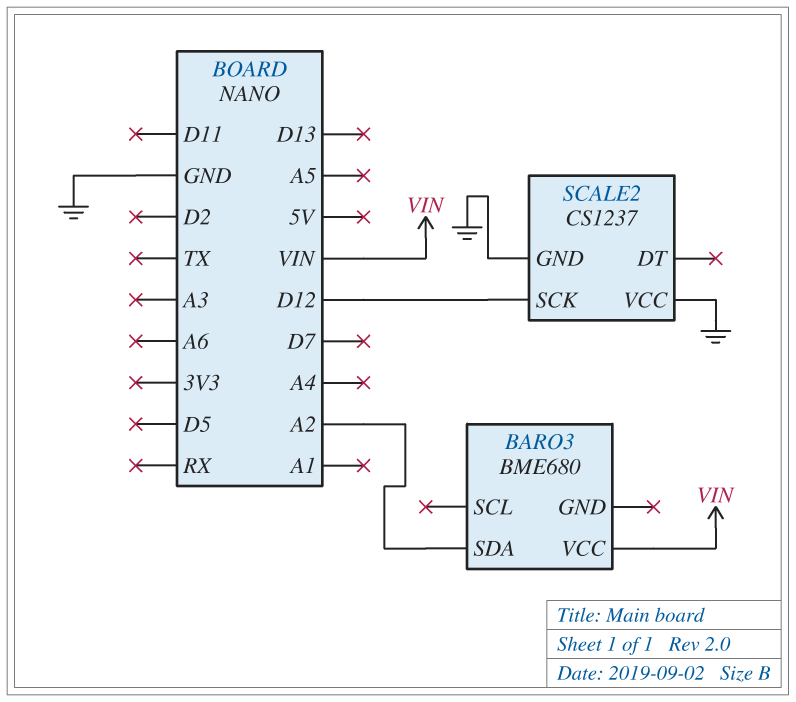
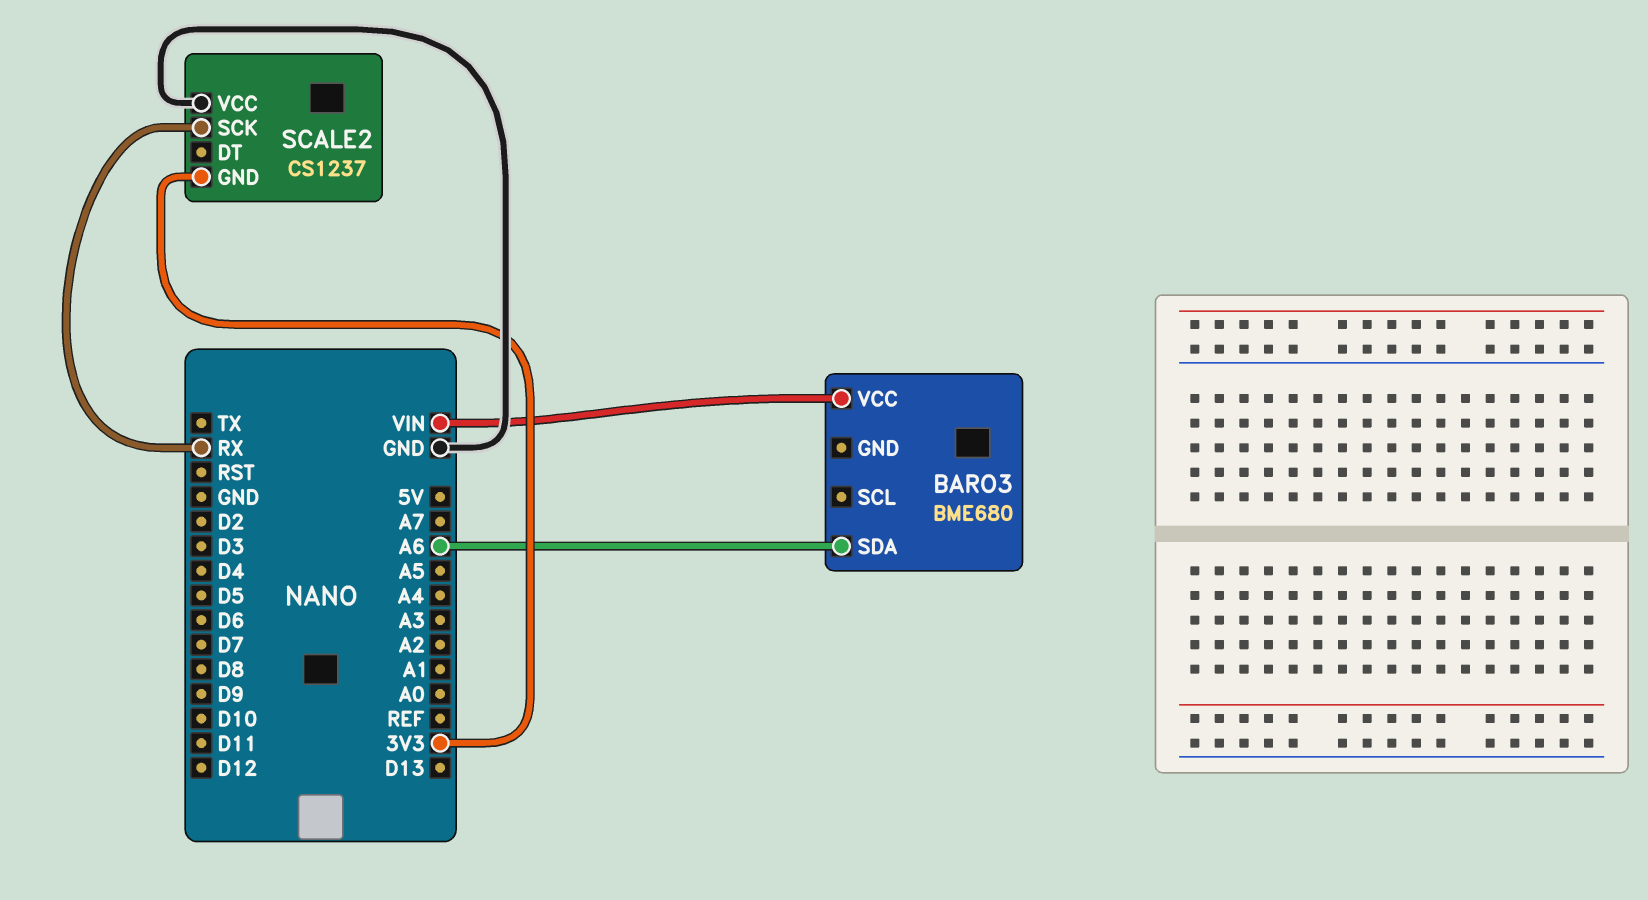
BARO3 pin SDA: A2 -> A6
SCALE2 pin GND: GND -> 3V3
SCALE2 pin SCK: D12 -> RX

